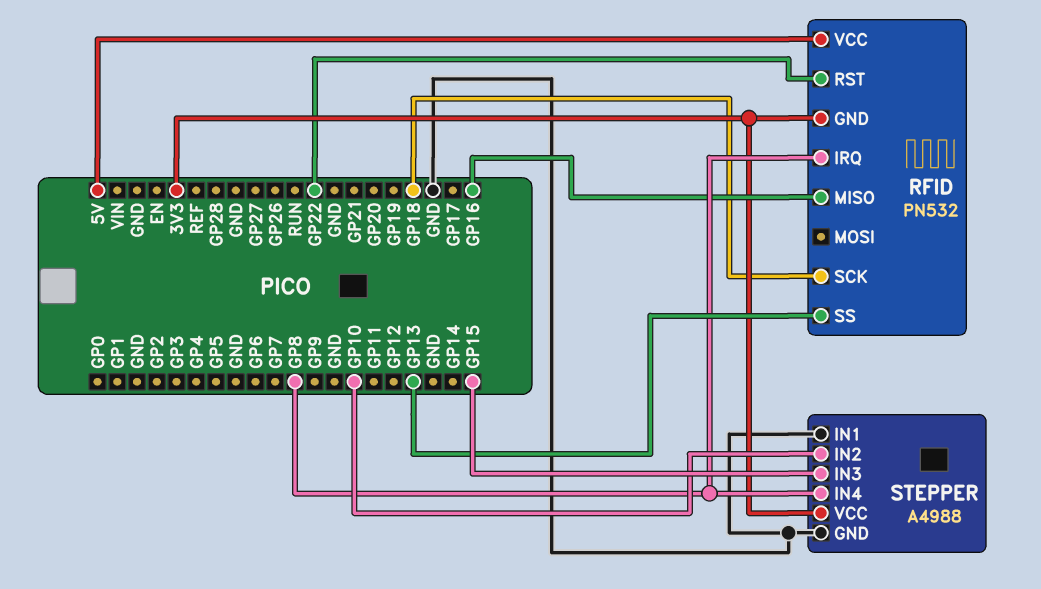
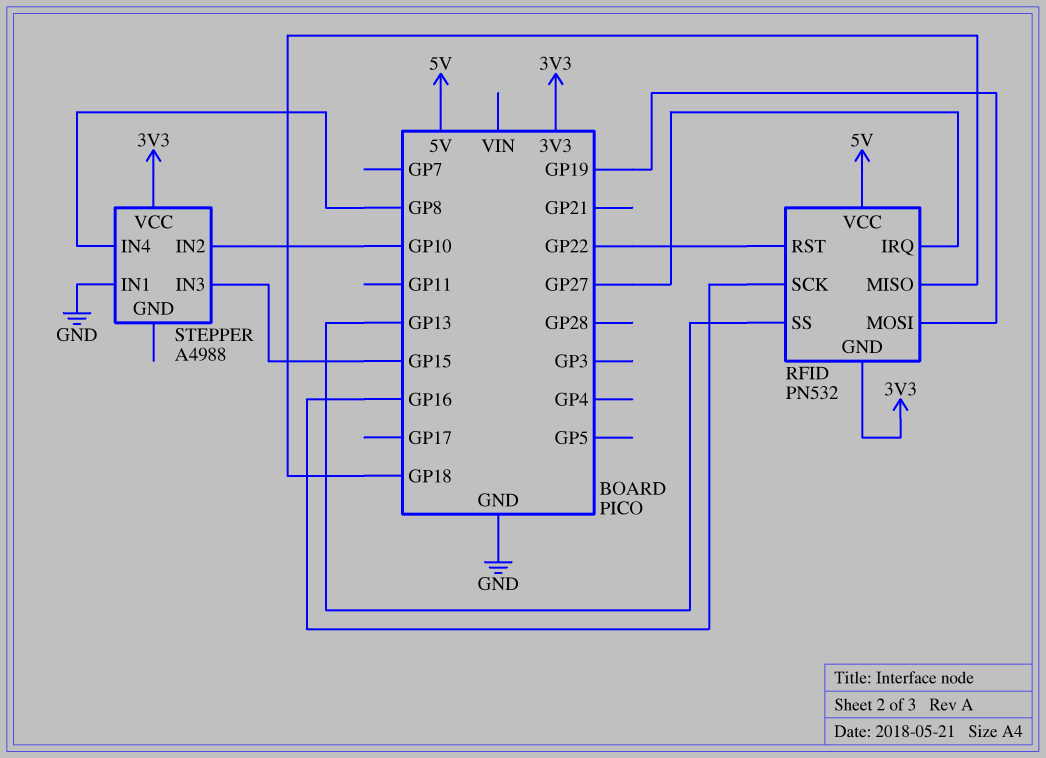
RFID pin IRQ: GP8 -> GP27
RFID pin MISO: GP16 -> GP18
RFID pin MOSI: none -> GP19
RFID pin SCK: GP18 -> GP16
STEPPER pin GND: GND -> none

